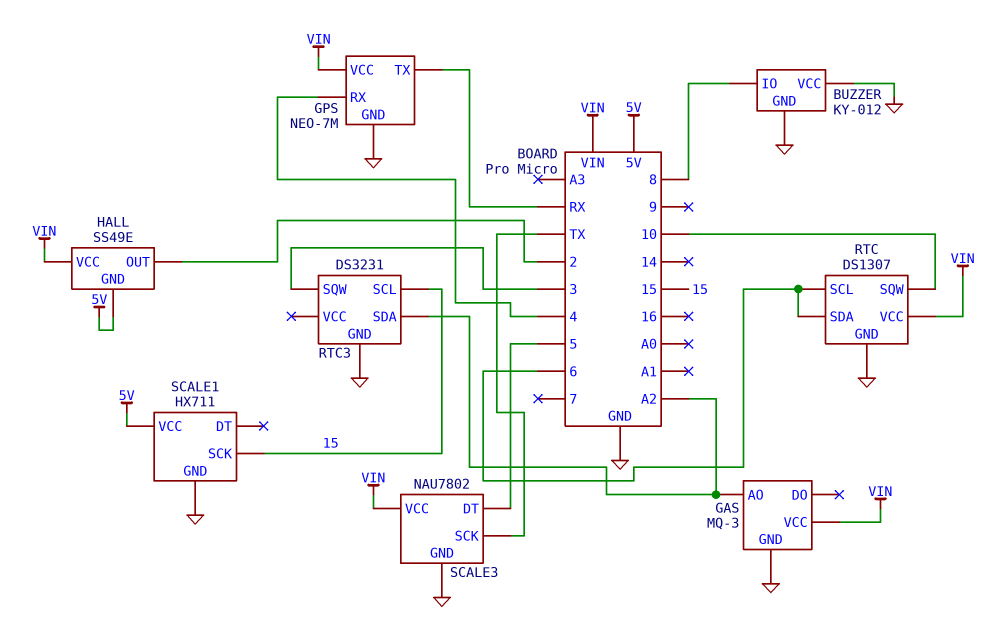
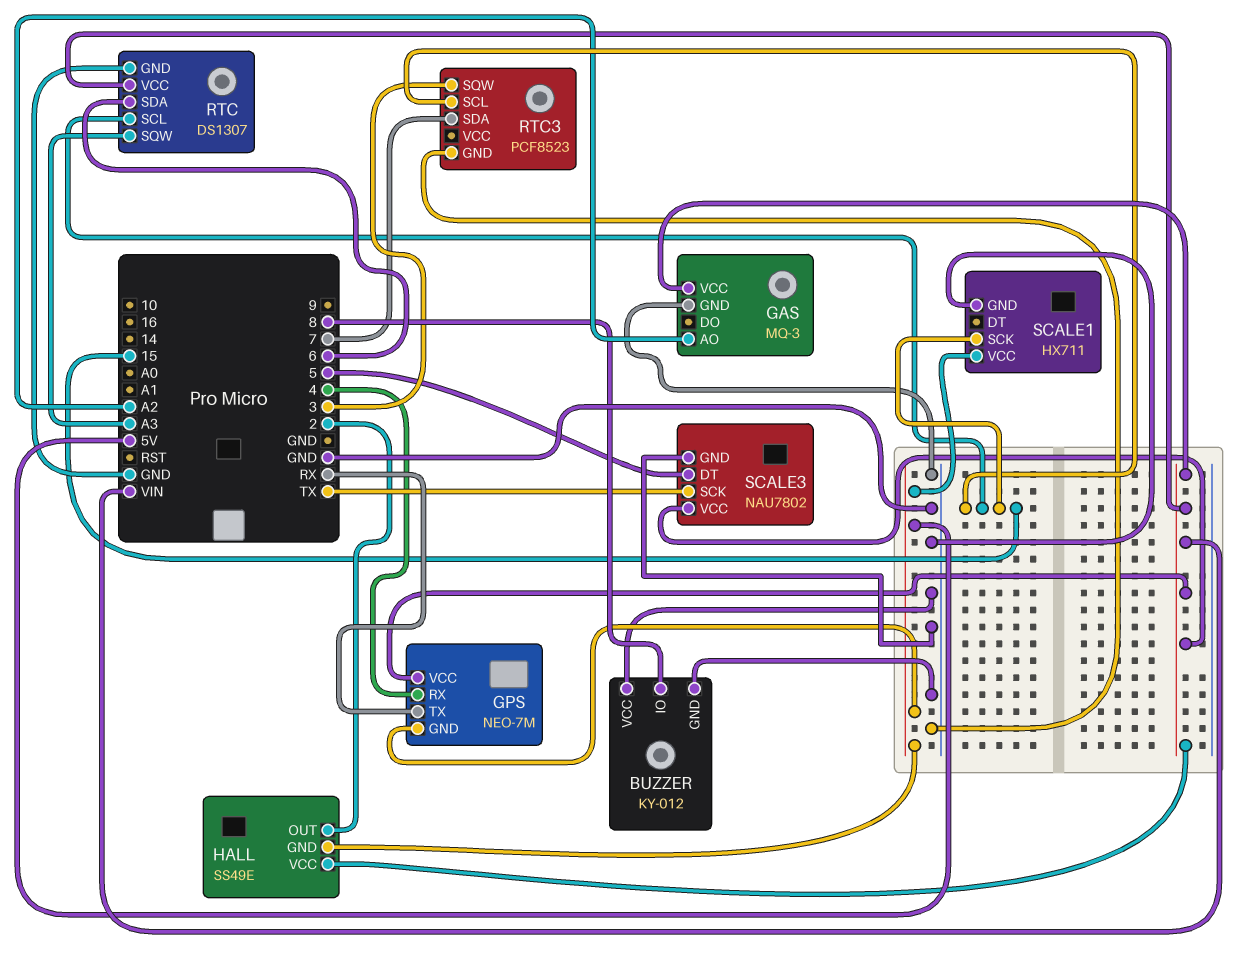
GPS pin GND: GND -> 5V
RTC pin SCL: 6 -> 15
RTC pin SQW: 10 -> A3
RTC3: DS3231 -> PCF8523
RTC3 pin SDA: A2 -> 7

